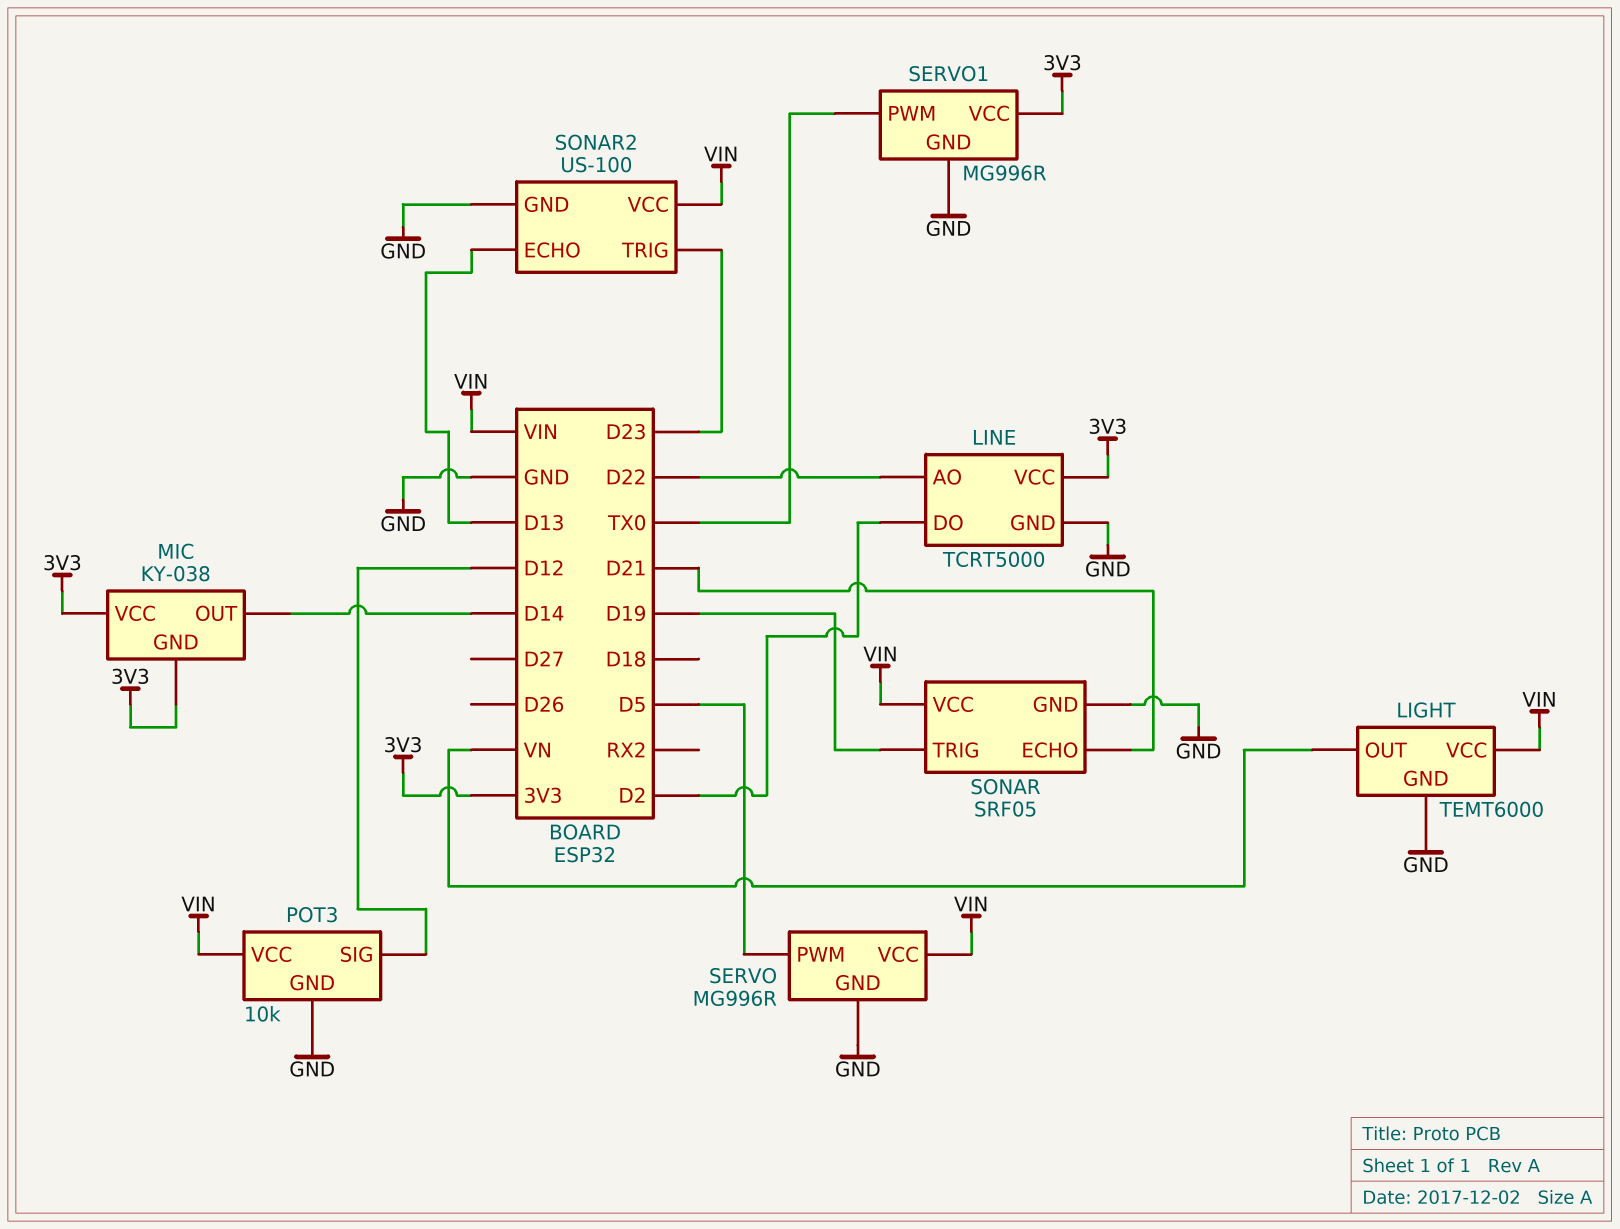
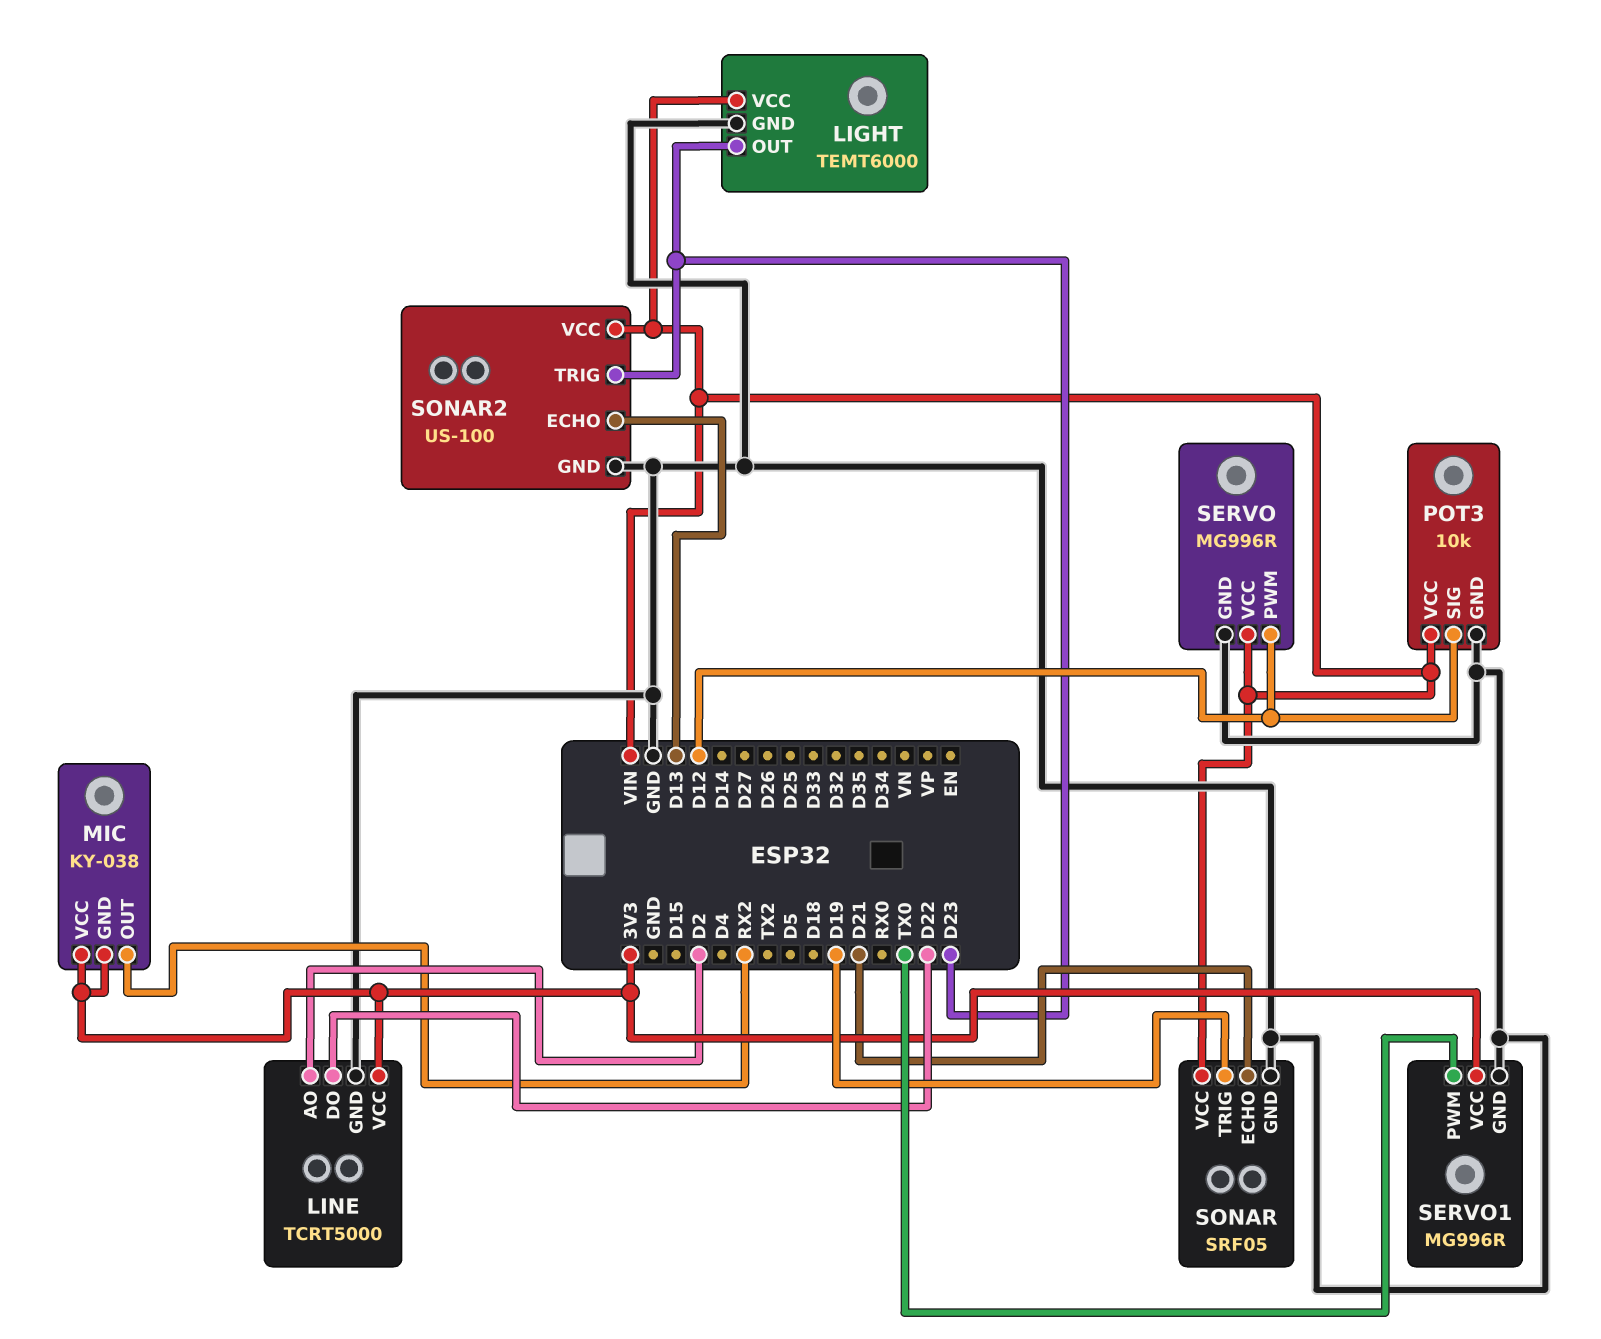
LIGHT pin OUT: VN -> D23
LINE pin AO: D22 -> D2
LINE pin DO: D2 -> D22
MIC pin OUT: D14 -> RX2
SERVO pin PWM: D5 -> D12

